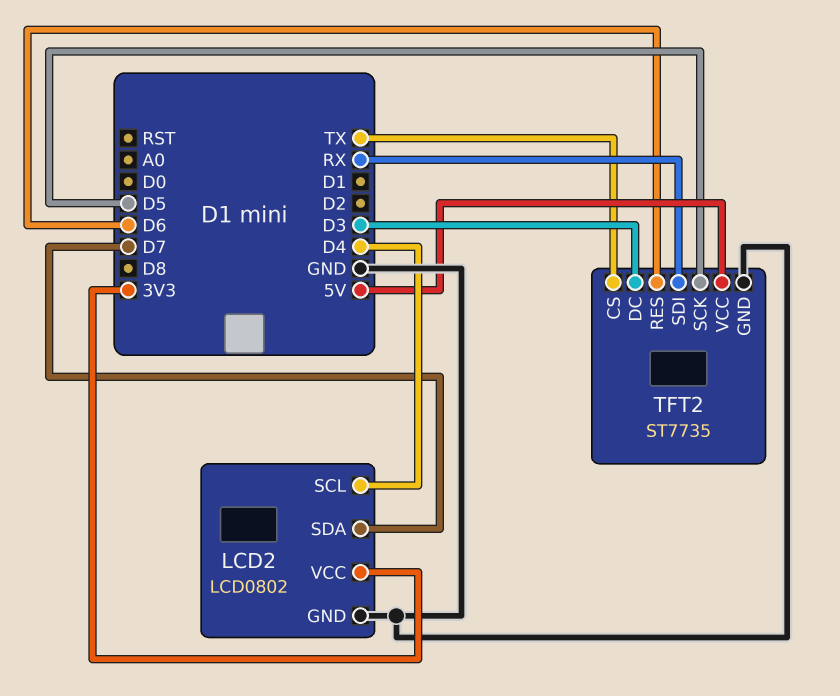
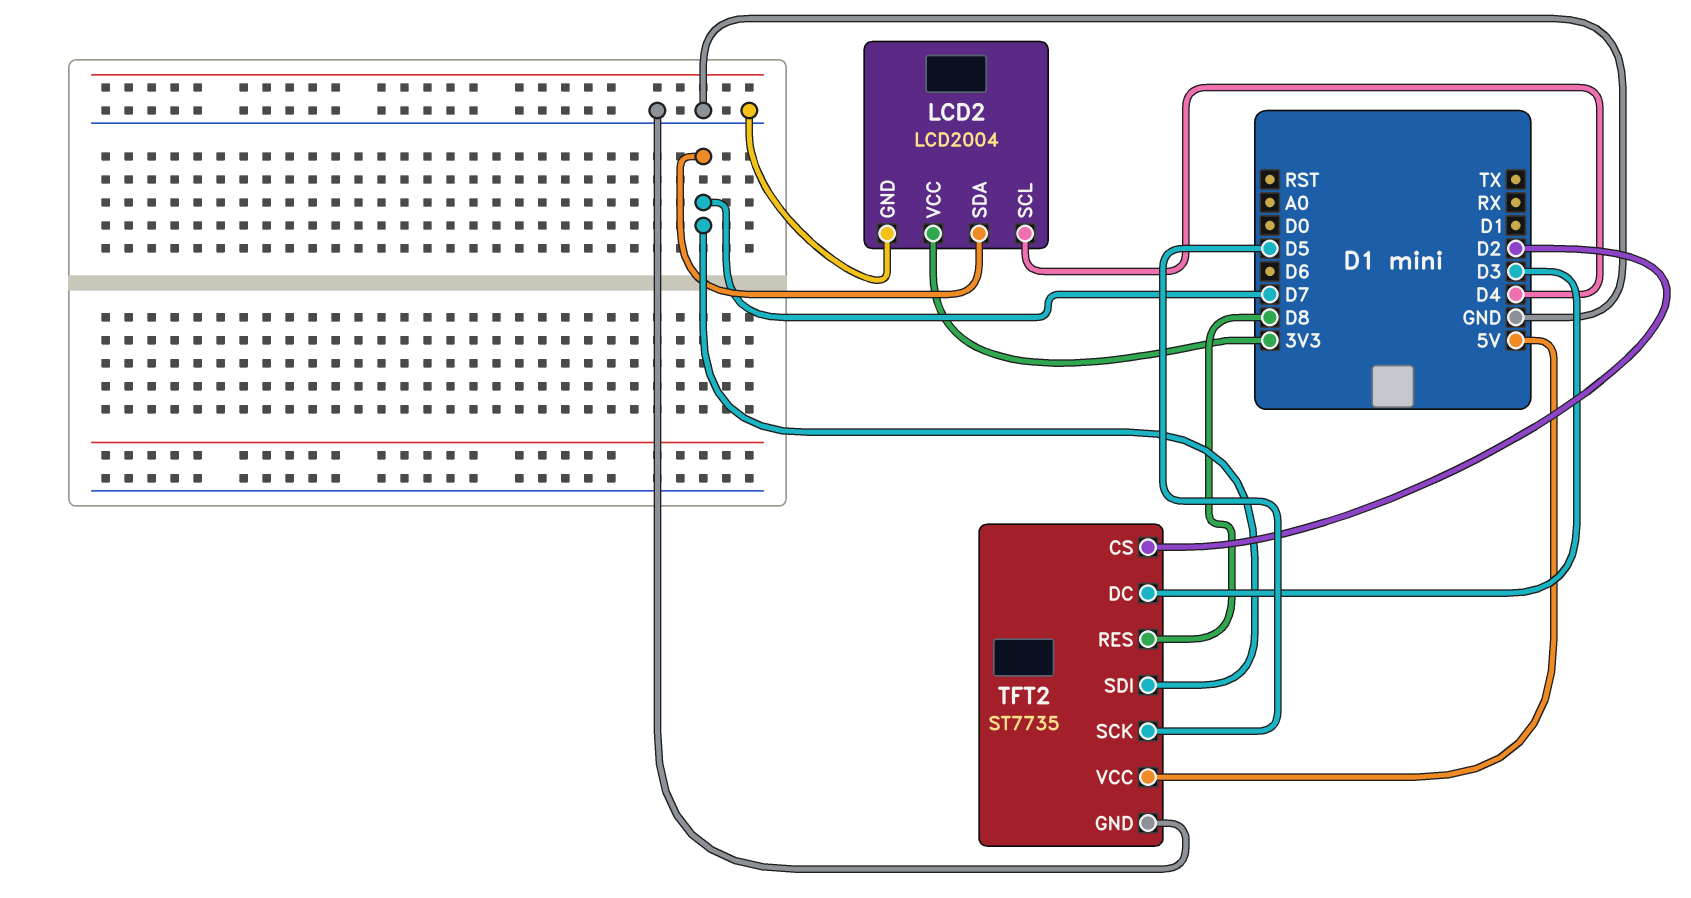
LCD2: LCD0802 -> LCD2004
TFT2 pin CS: TX -> D2
TFT2 pin RES: D6 -> D8
TFT2 pin SDI: RX -> D7

